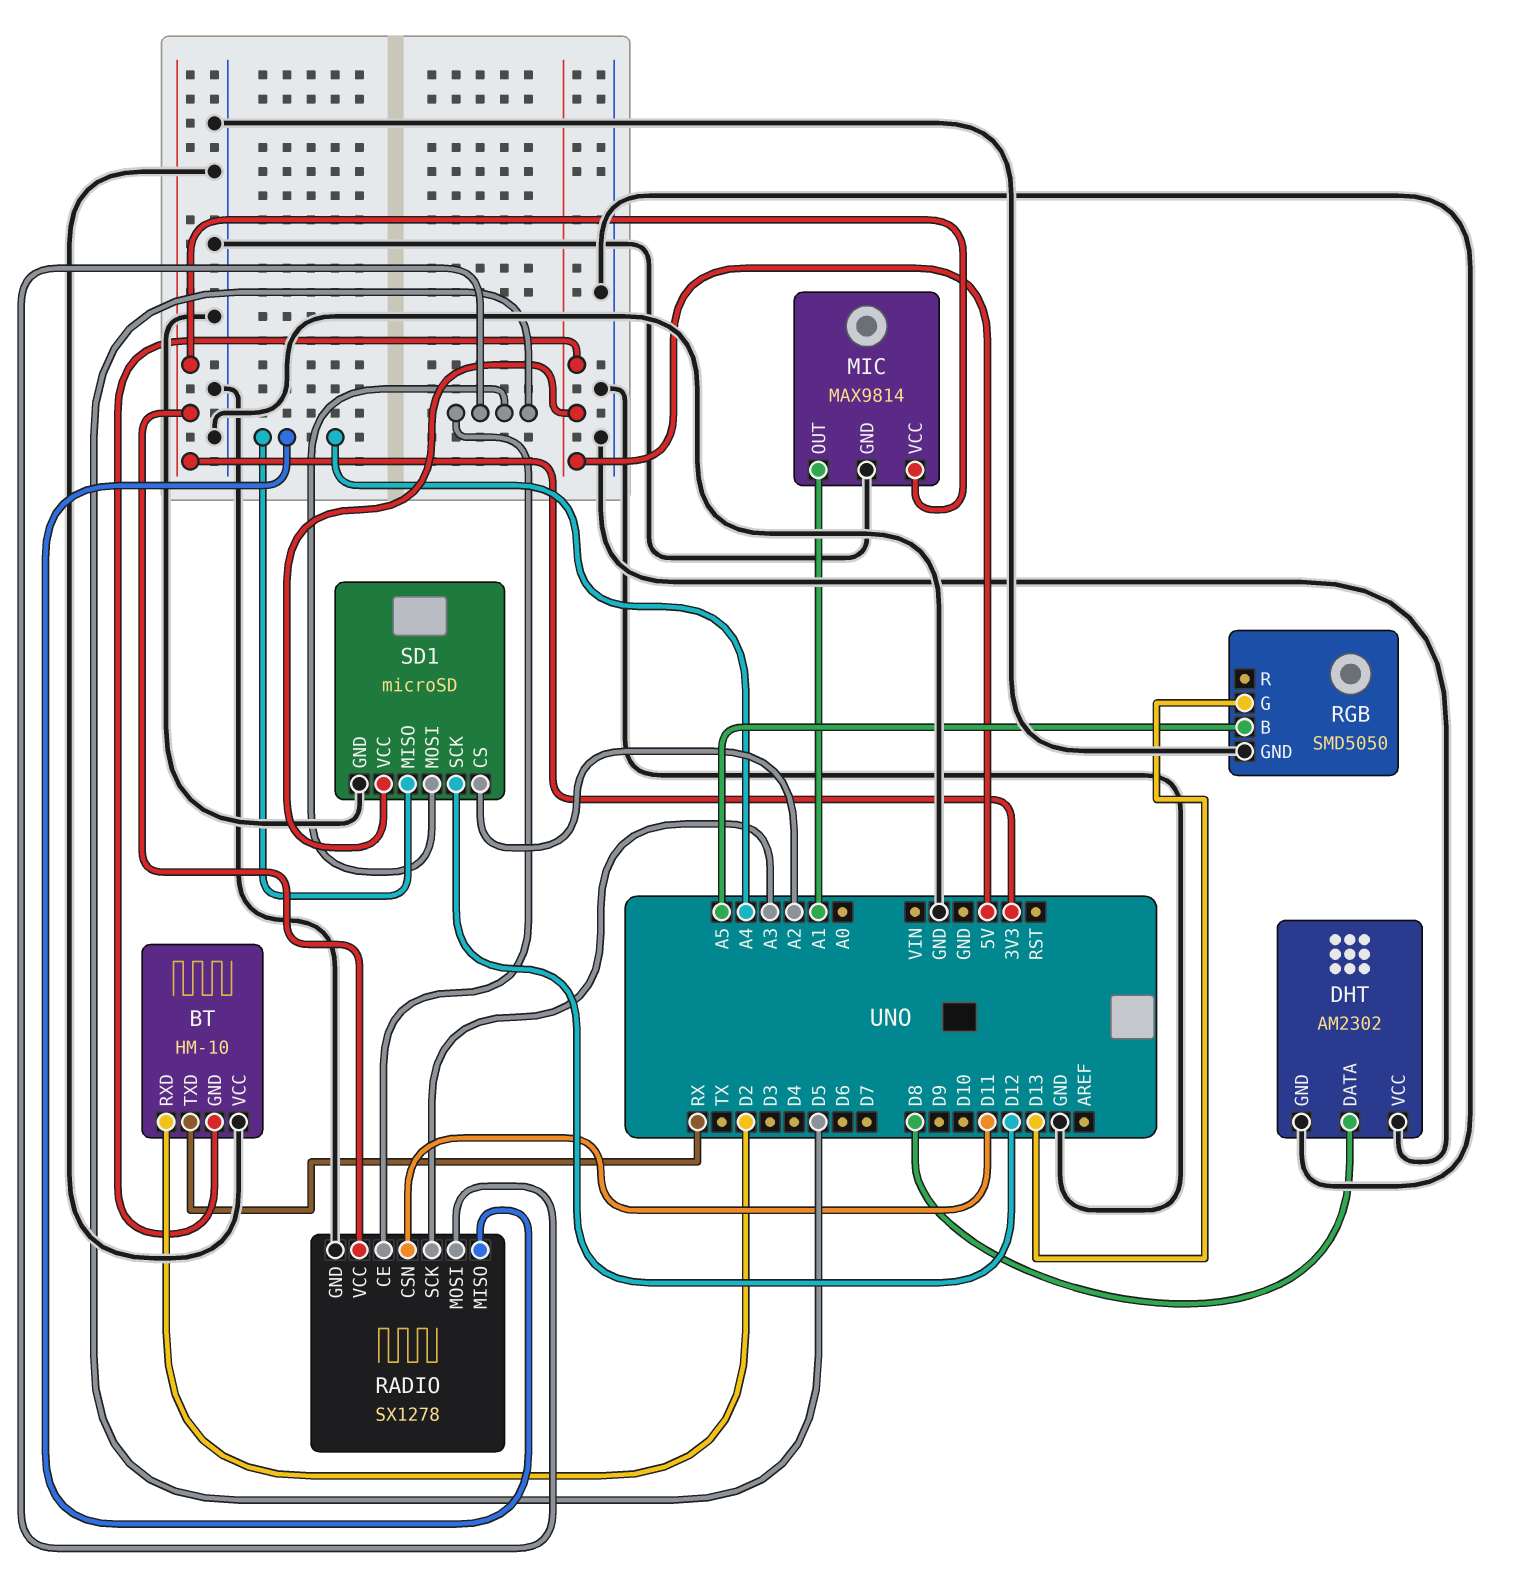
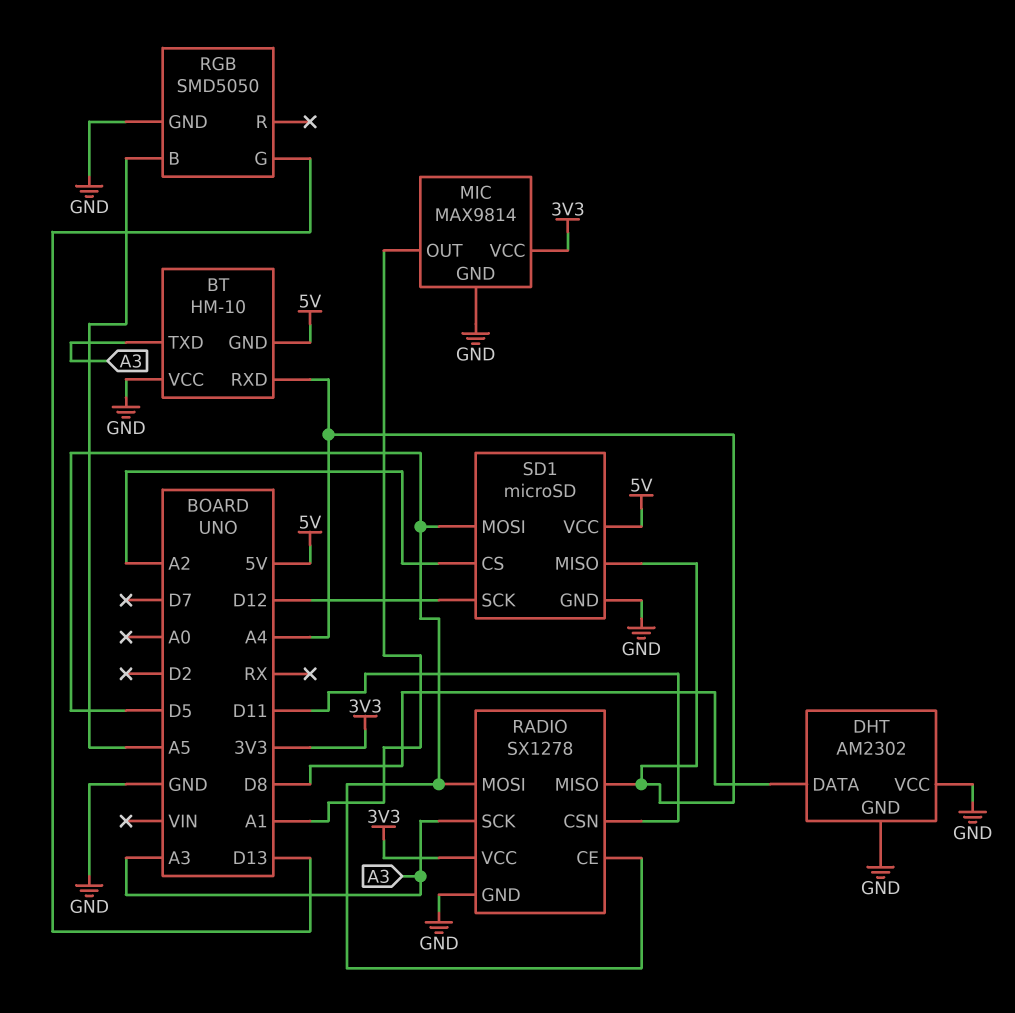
BT pin RXD: D2 -> A4
BT pin TXD: RX -> A3

